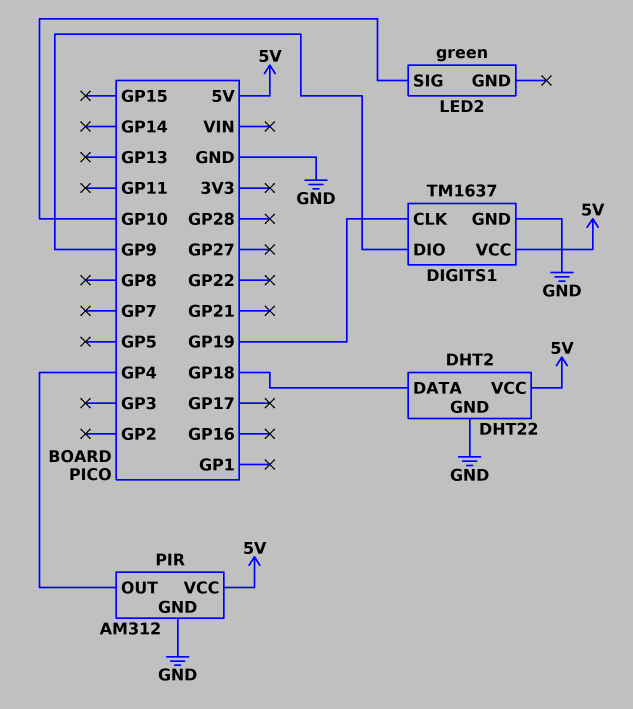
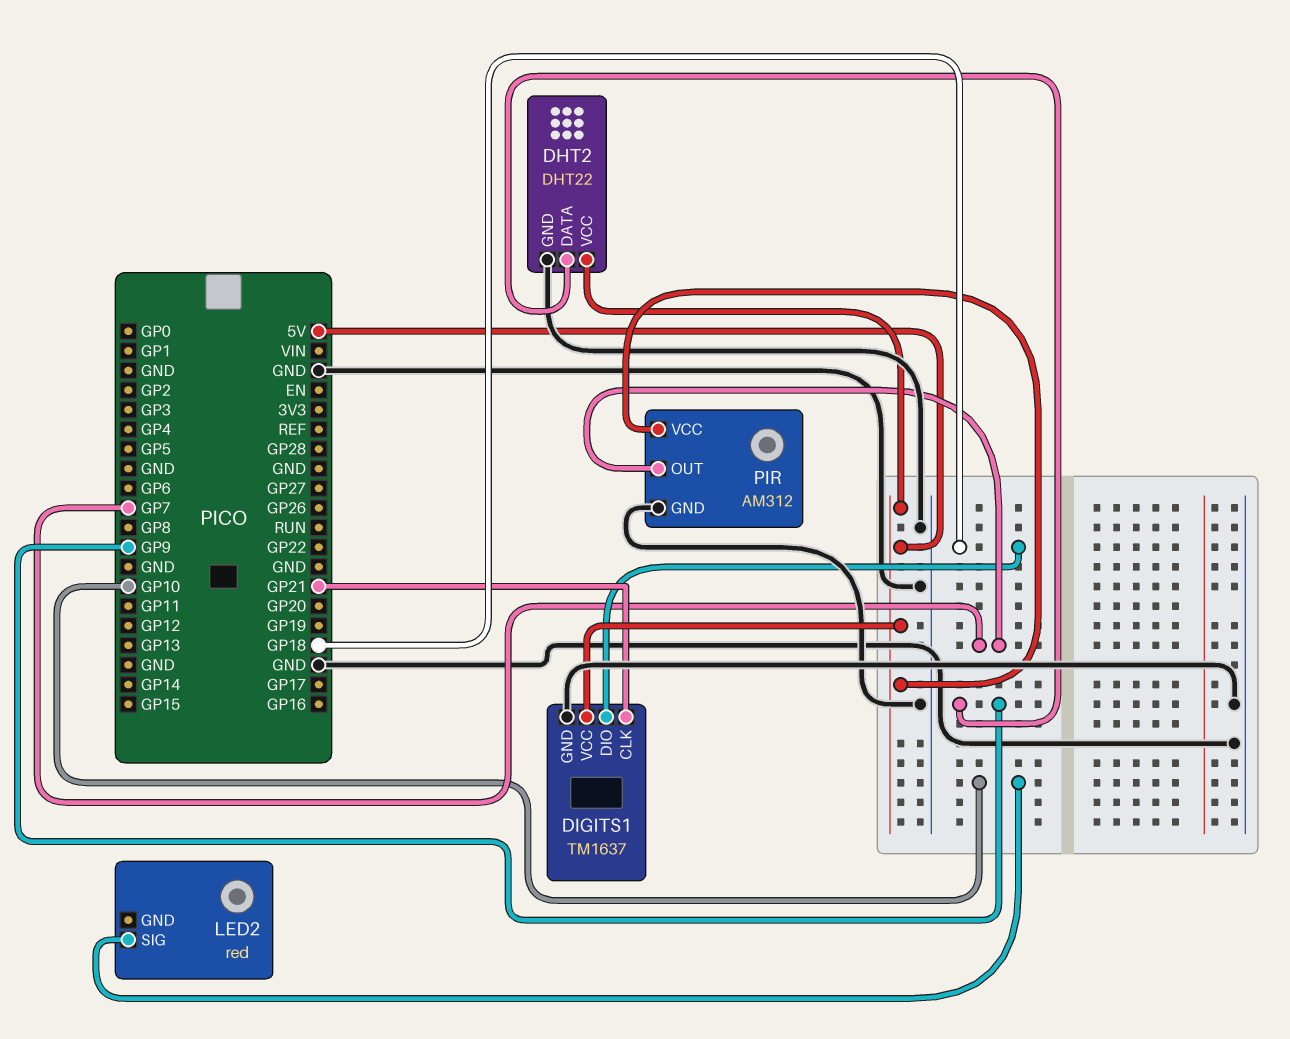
DHT2 pin DATA: GP18 -> GP9
DIGITS1 pin CLK: GP19 -> GP21
DIGITS1 pin DIO: GP9 -> GP18
LED2: green -> red
PIR pin OUT: GP4 -> GP7

